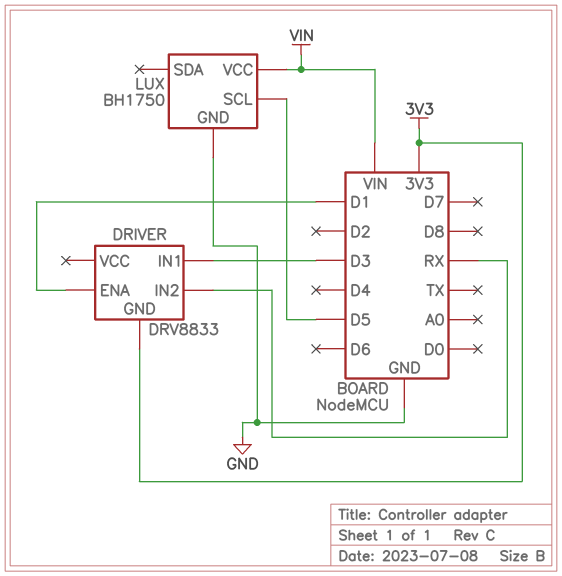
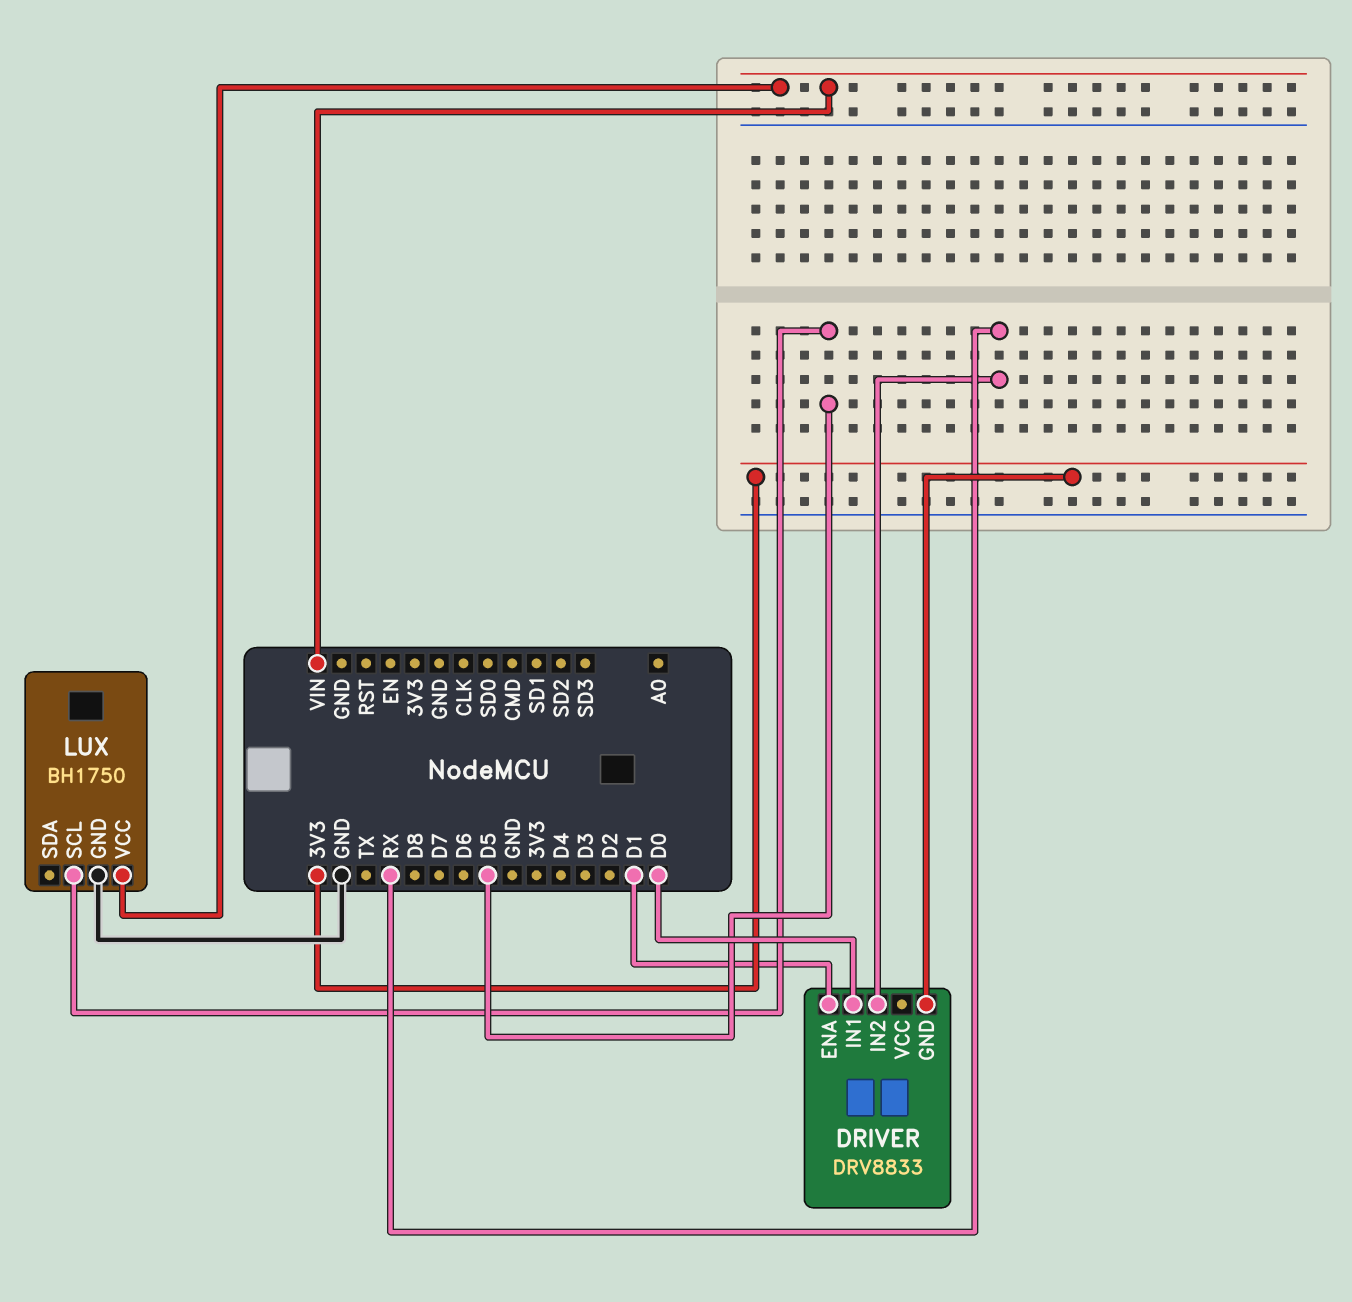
DRIVER pin IN1: D3 -> D0

